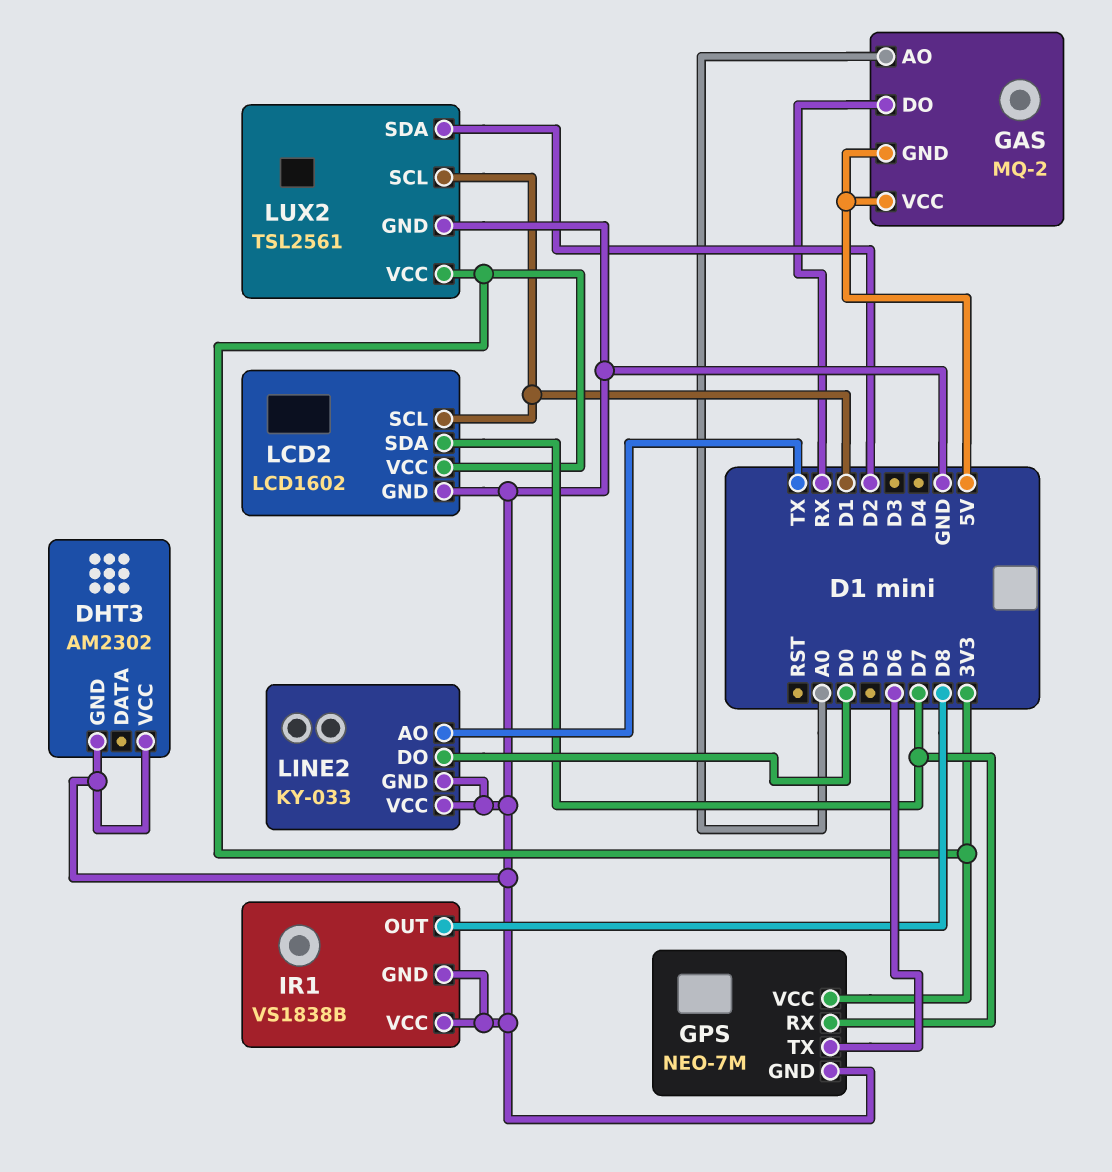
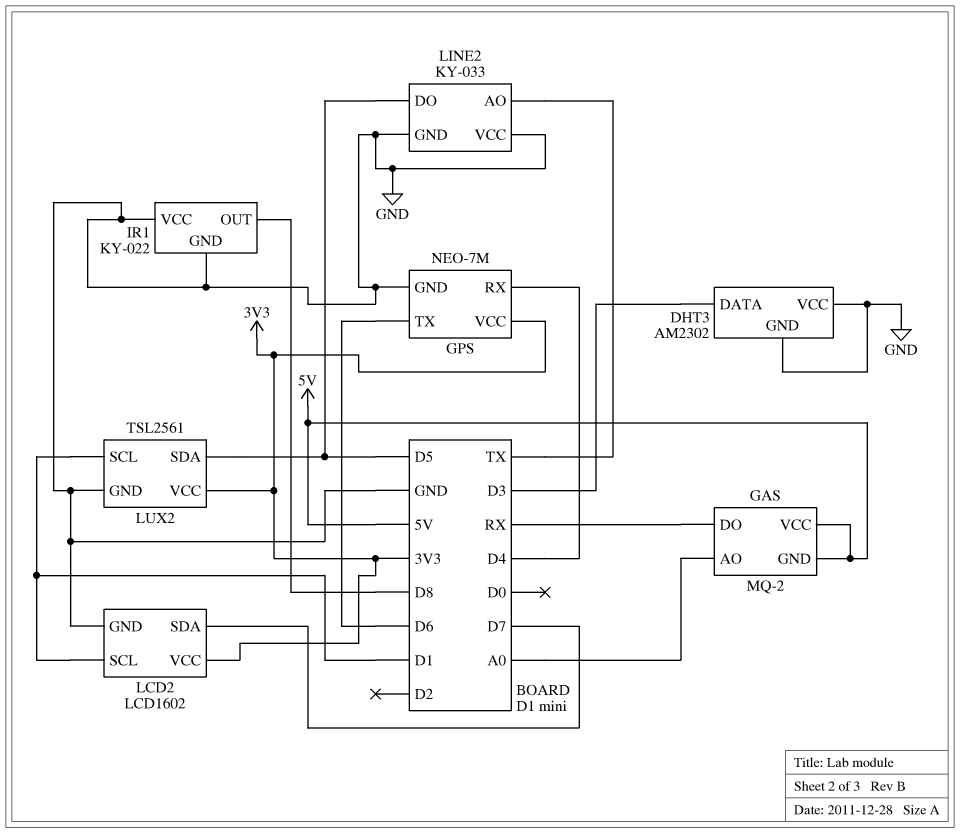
DHT3 pin DATA: none -> D3
GPS pin RX: D7 -> D4
IR1: VS1838B -> KY-022
LINE2 pin DO: D0 -> D5
LUX2 pin SDA: D2 -> D5

